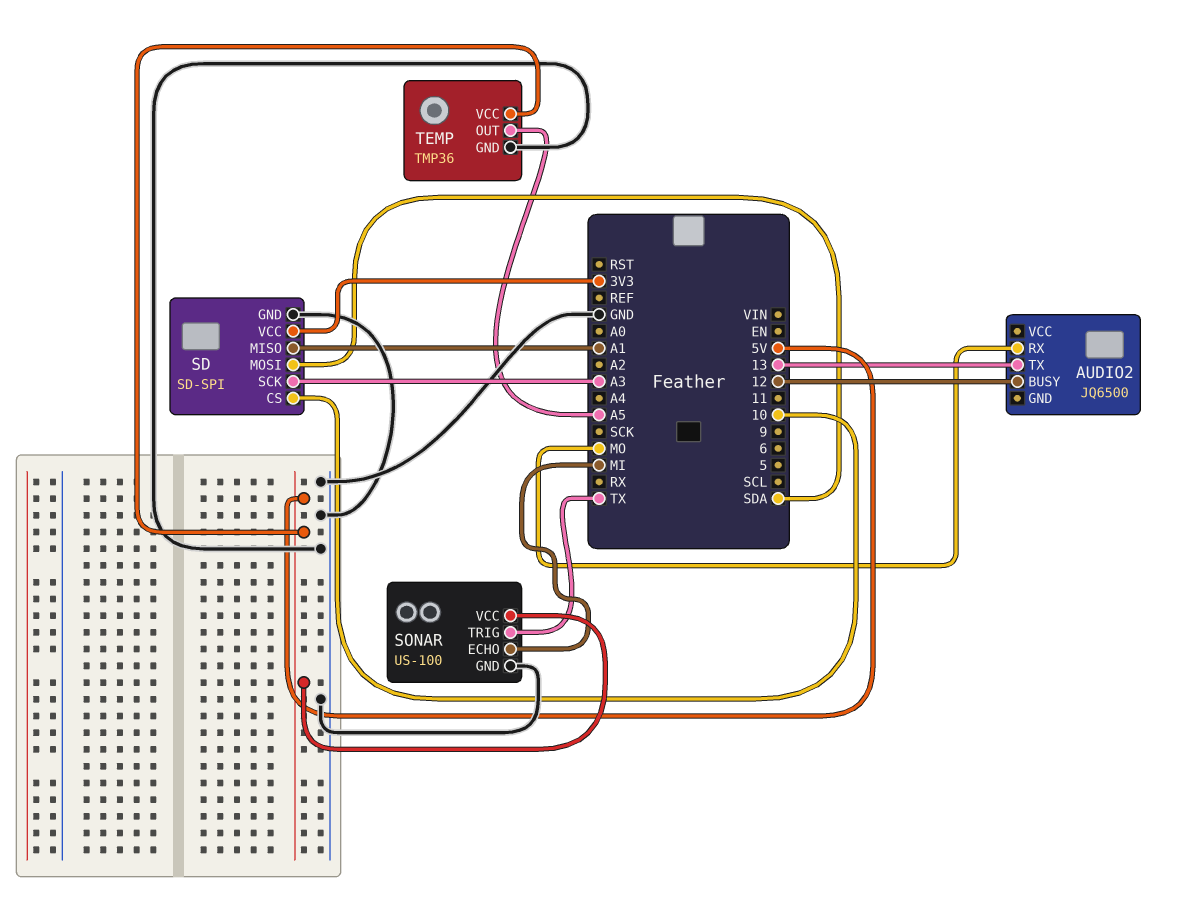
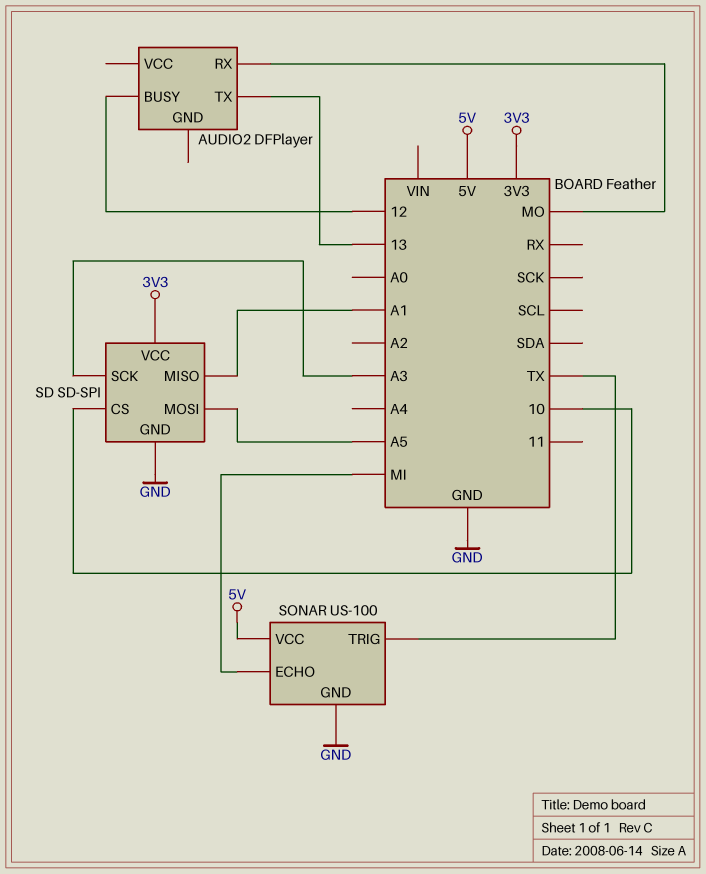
AUDIO2: JQ6500 -> DFPlayer
SD pin MOSI: SDA -> A5
TEMP: TMP36 -> none
TEMP pin GND: GND -> none
TEMP pin OUT: A5 -> none
TEMP pin VCC: 5V -> none

